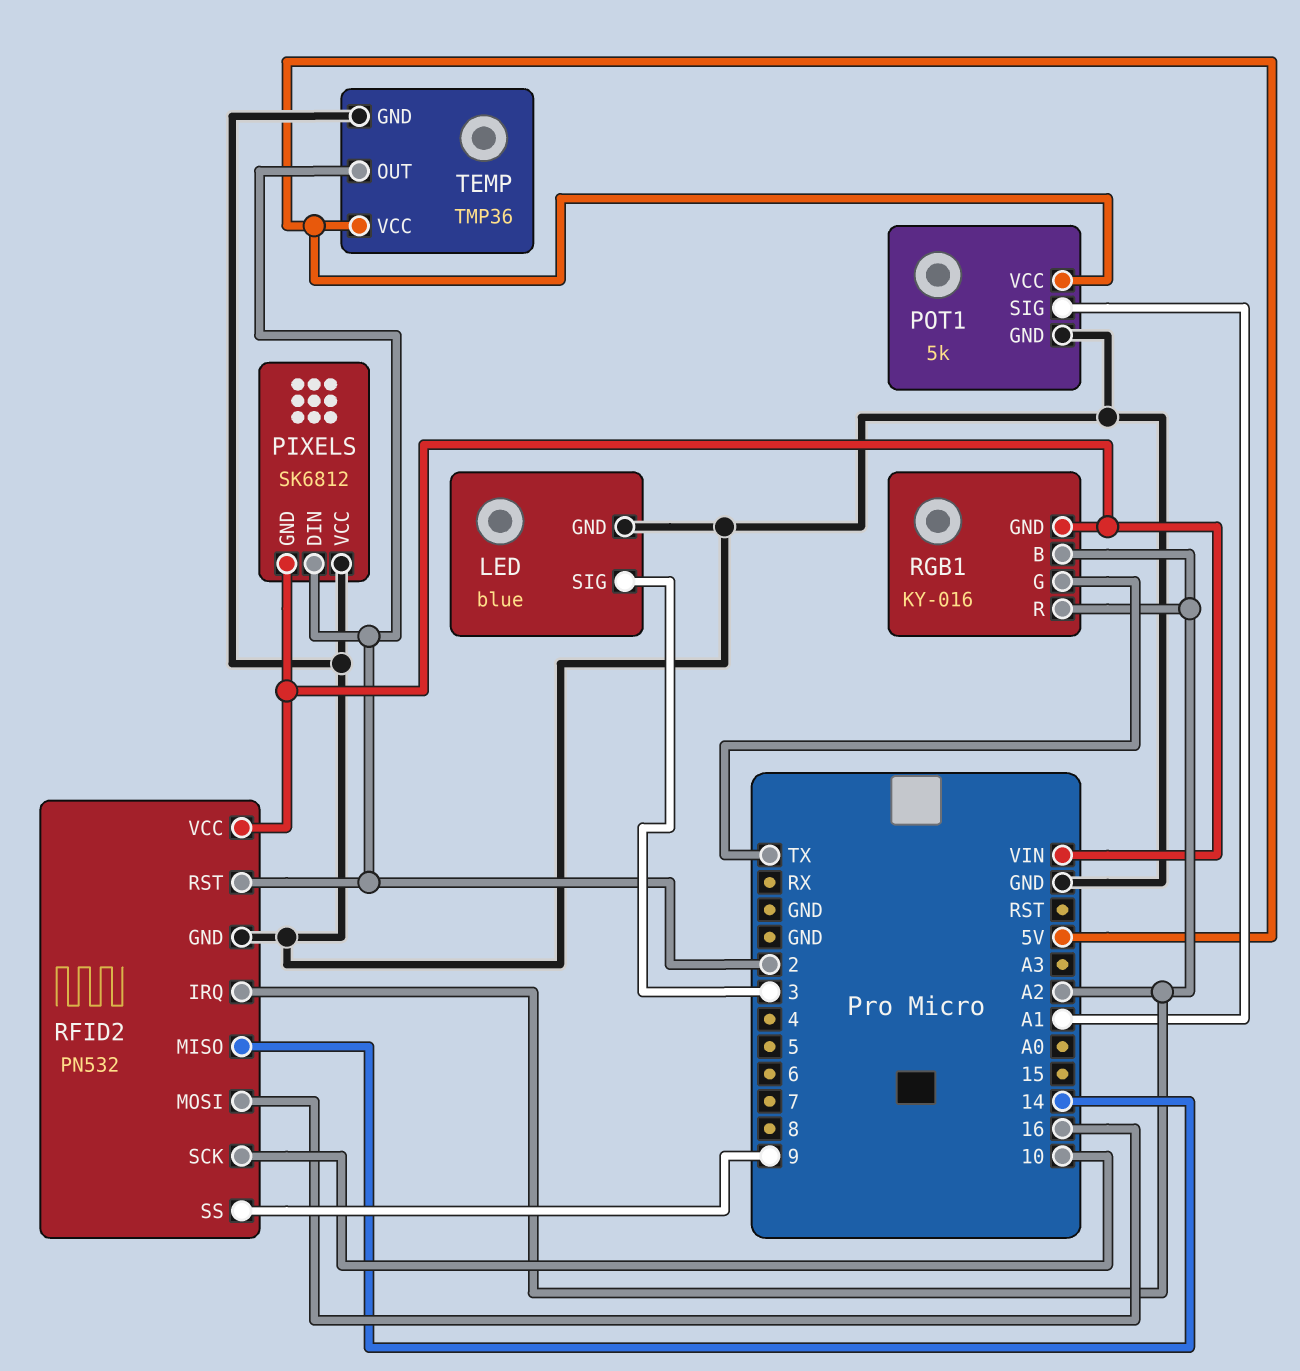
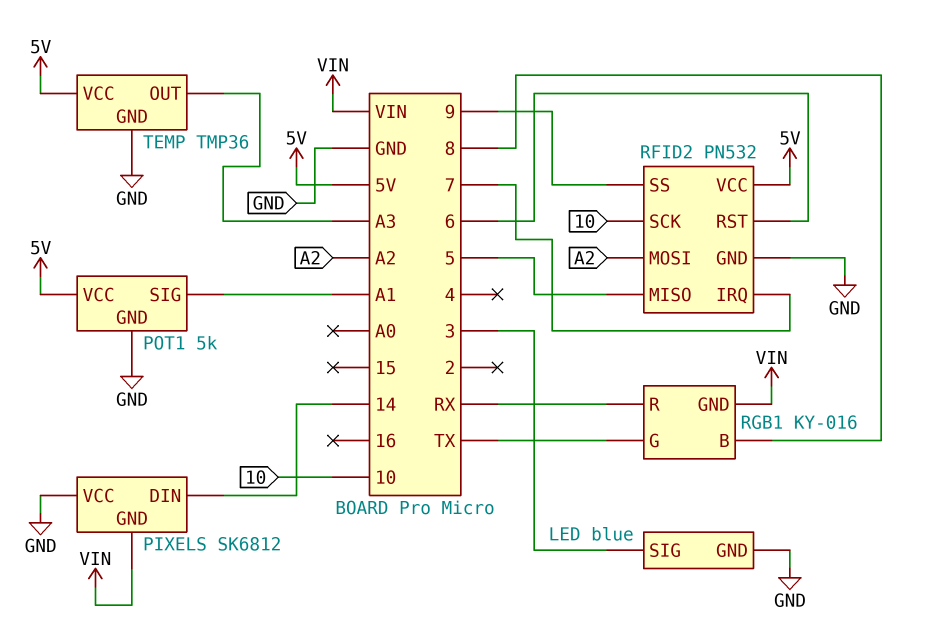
PIXELS pin DIN: 2 -> 14
RFID2 pin IRQ: A2 -> 7
RFID2 pin MISO: 14 -> 5
RFID2 pin MOSI: 16 -> A2
RFID2 pin RST: 2 -> 6
RFID2 pin VCC: VIN -> 5V
RGB1 pin B: A2 -> 8
RGB1 pin R: A2 -> RX
TEMP pin OUT: 2 -> A3

